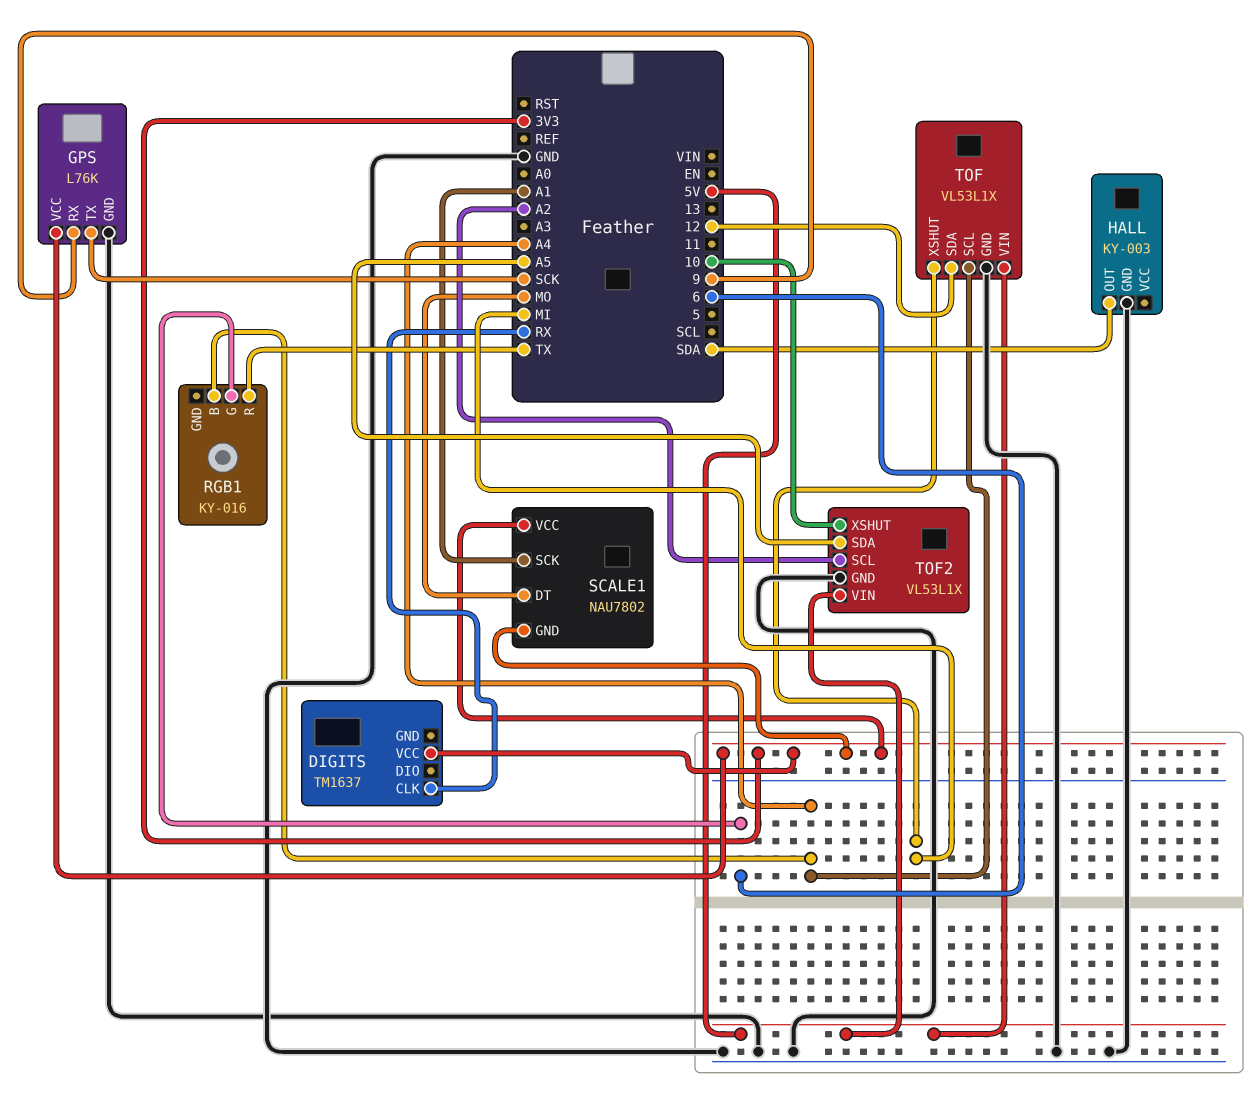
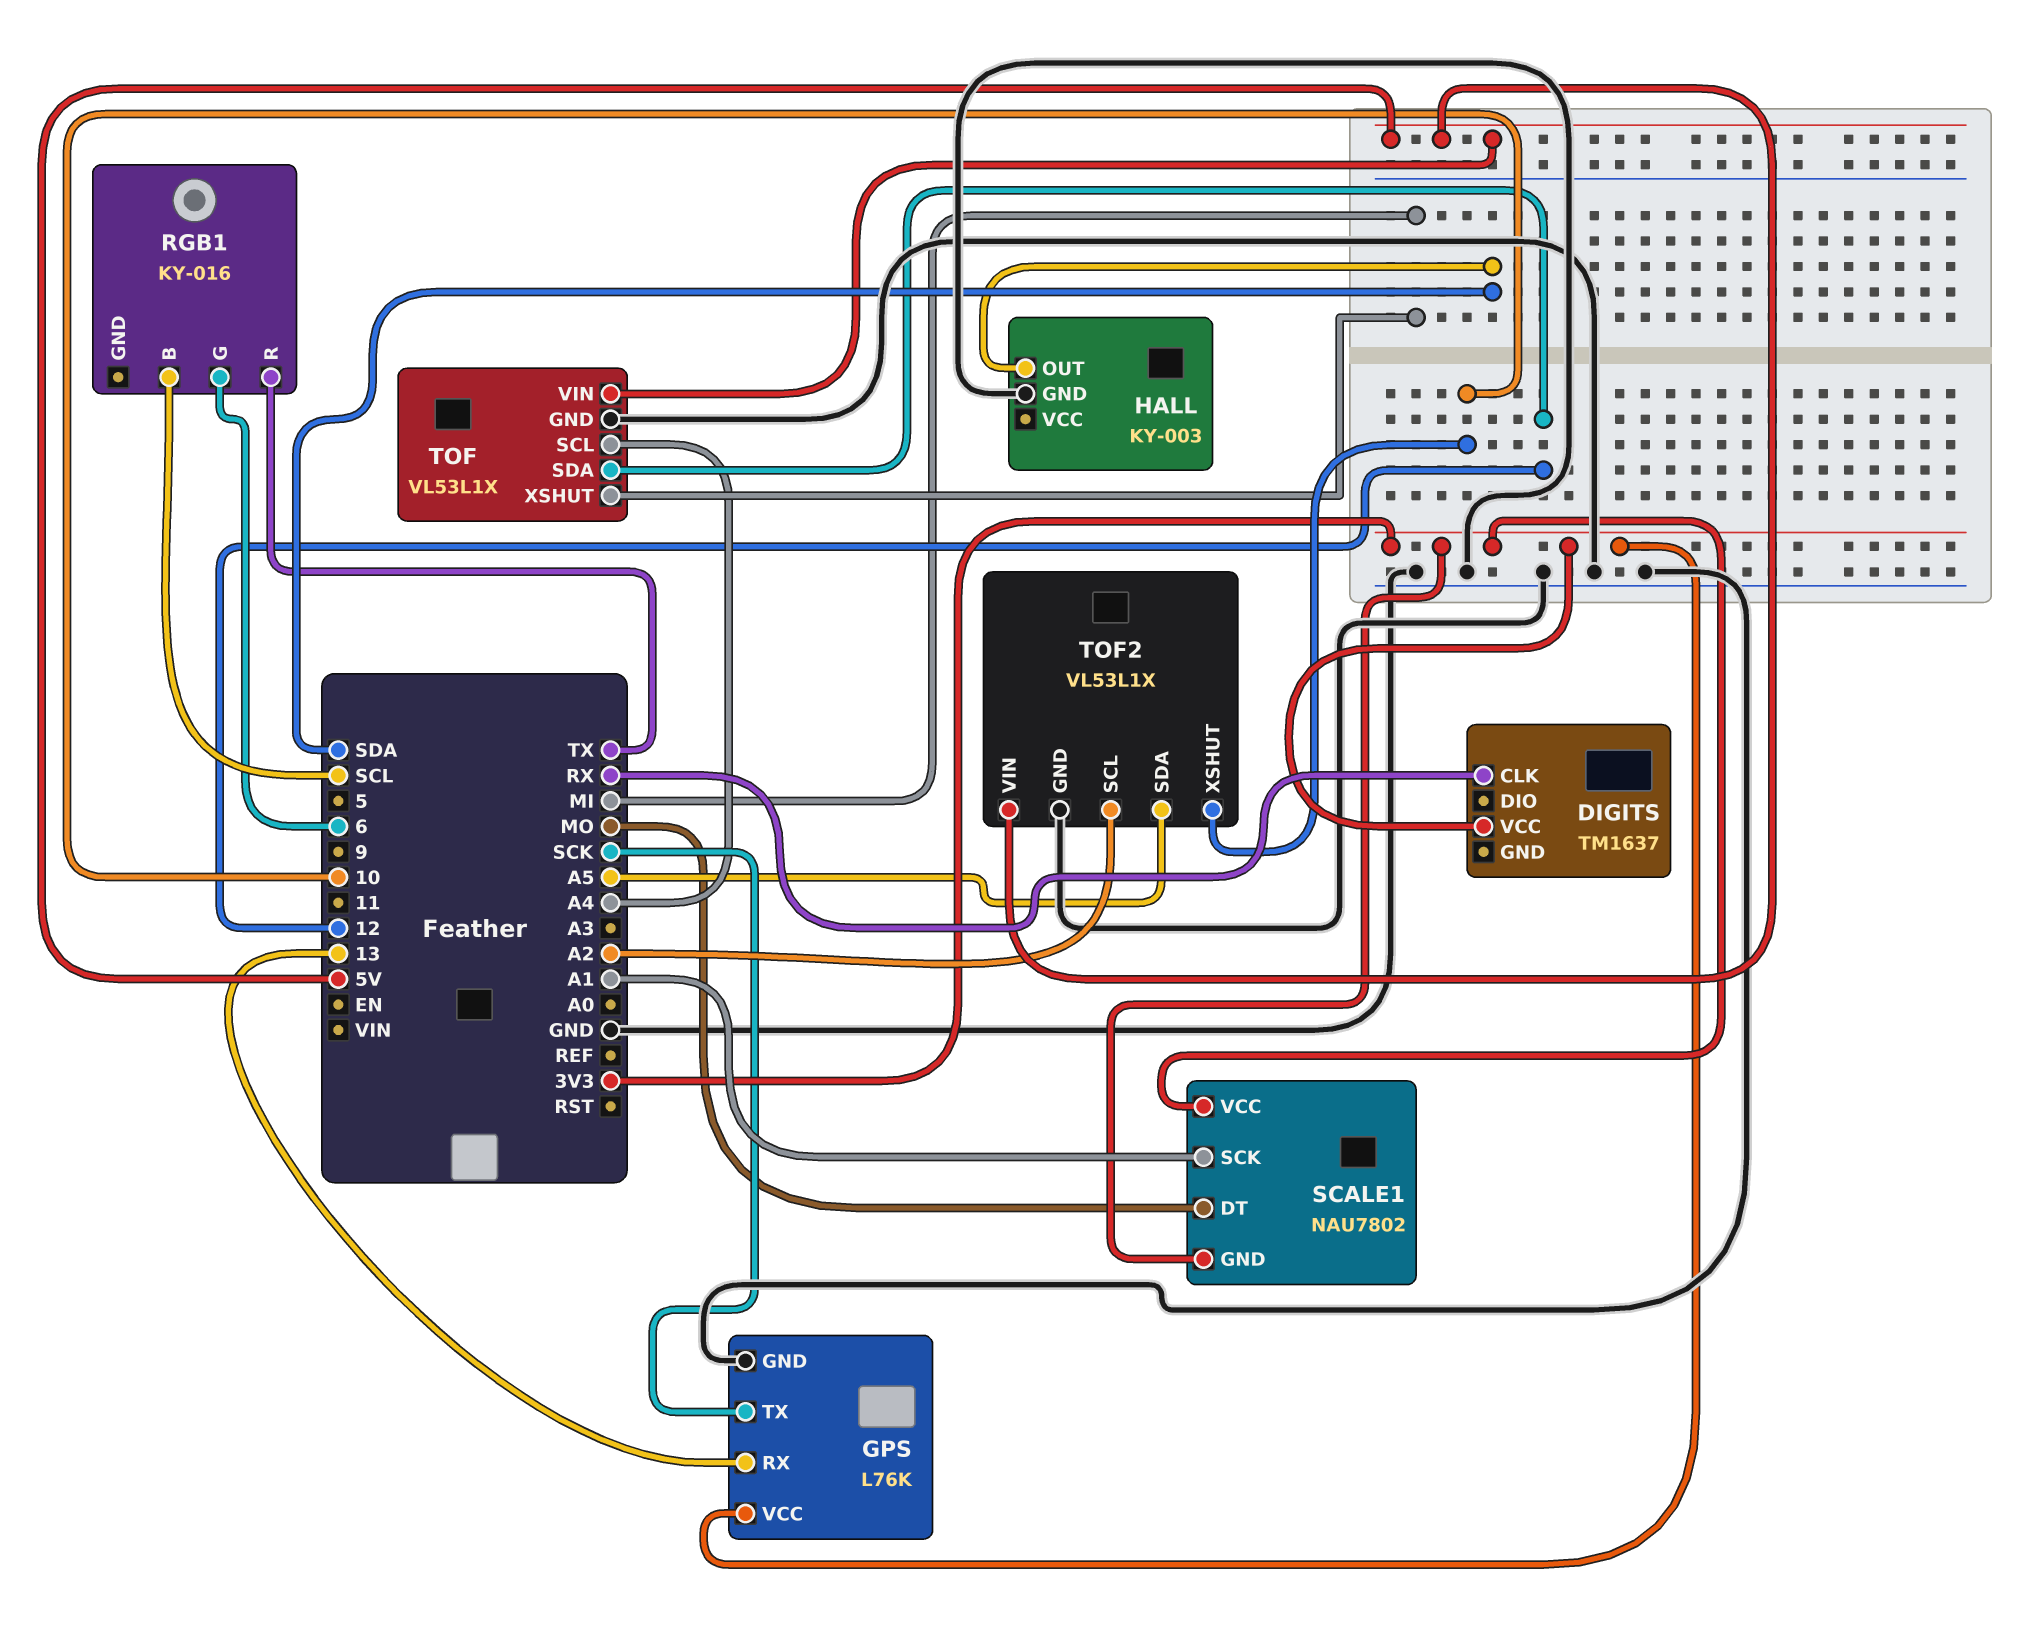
GPS pin RX: 9 -> 13
RGB1 pin B: A4 -> SCL

